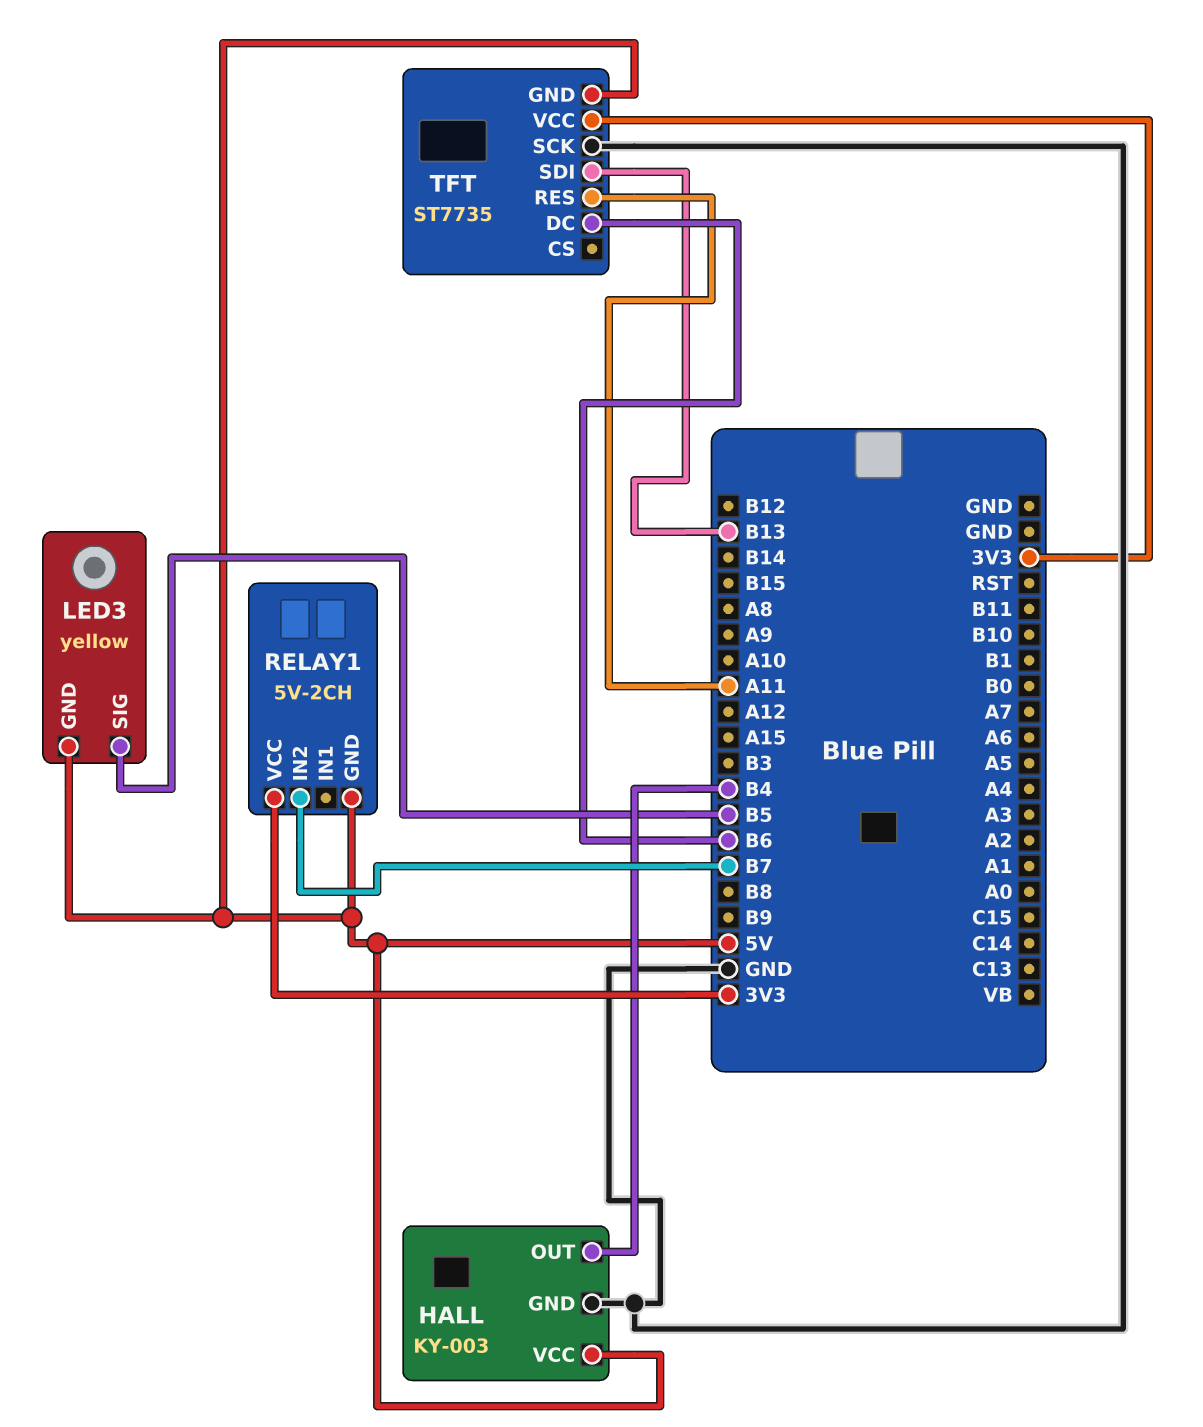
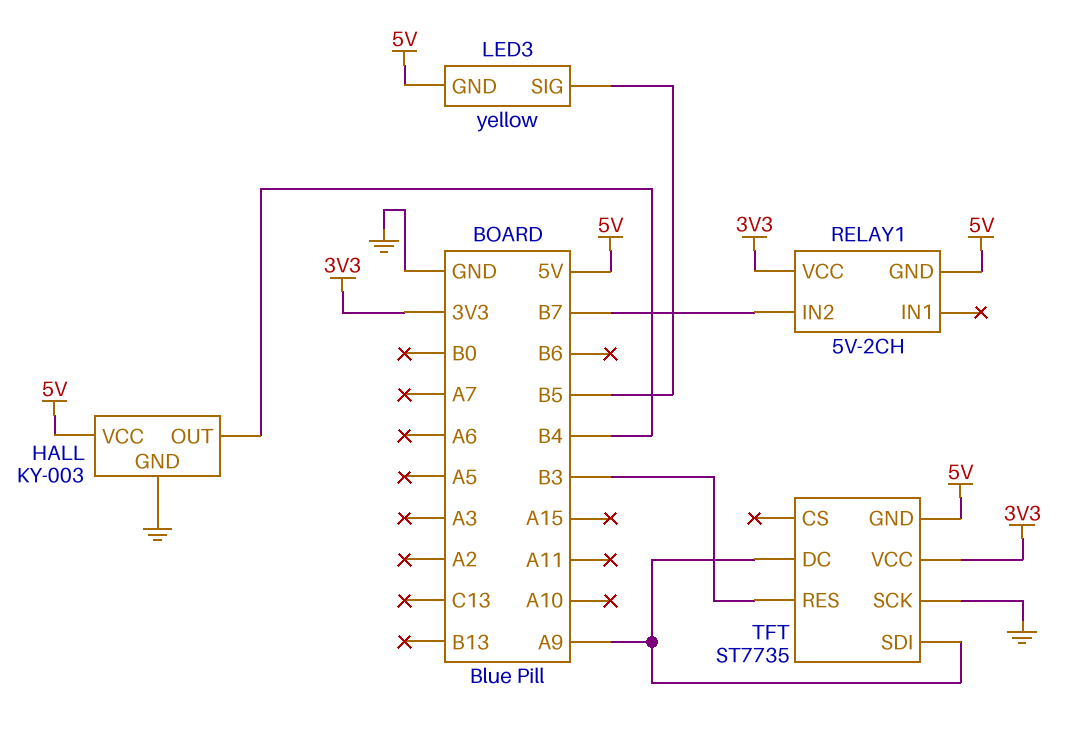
TFT pin DC: B6 -> A9
TFT pin RES: A11 -> B3
TFT pin SDI: B13 -> A9

